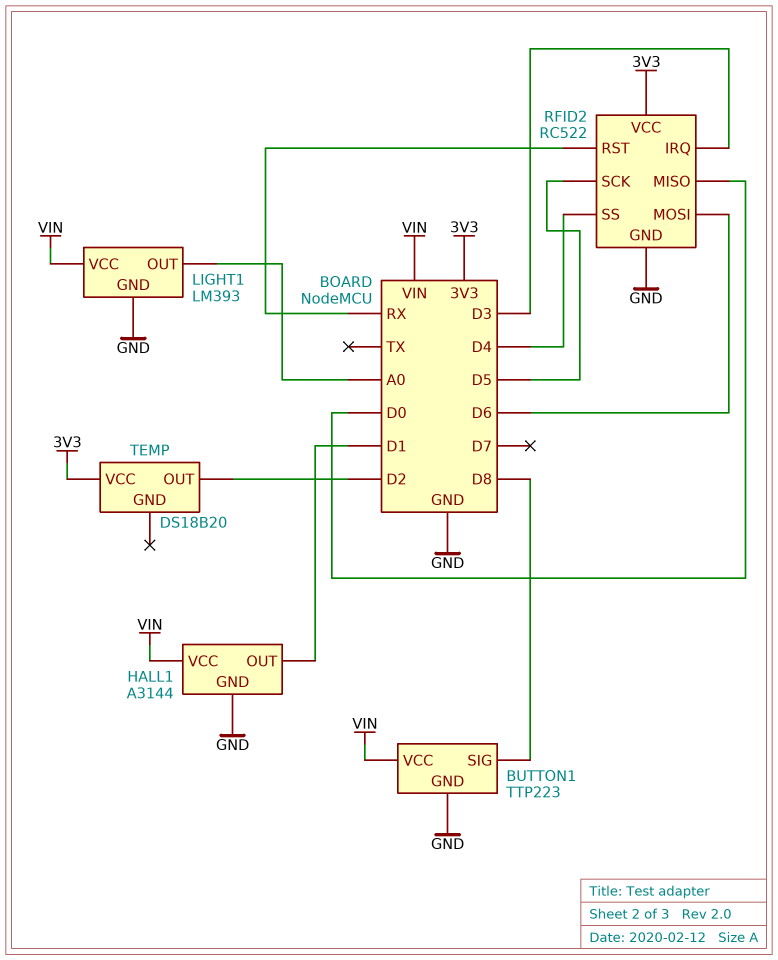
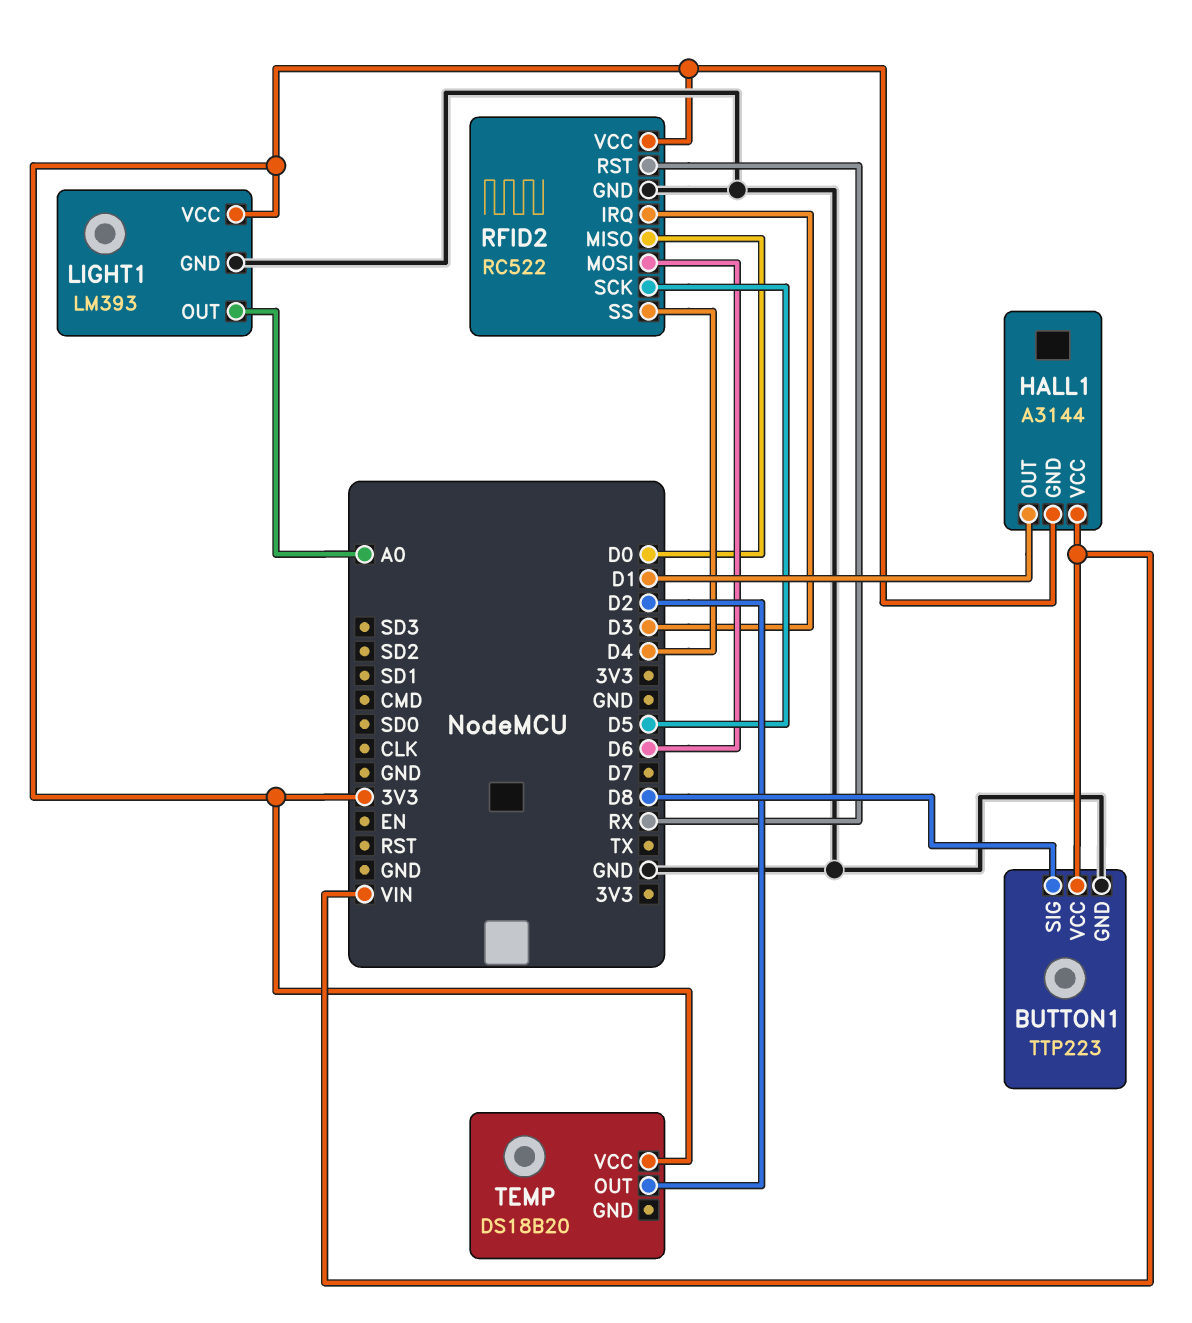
HALL1 pin GND: GND -> 3V3
LIGHT1 pin VCC: VIN -> 3V3

